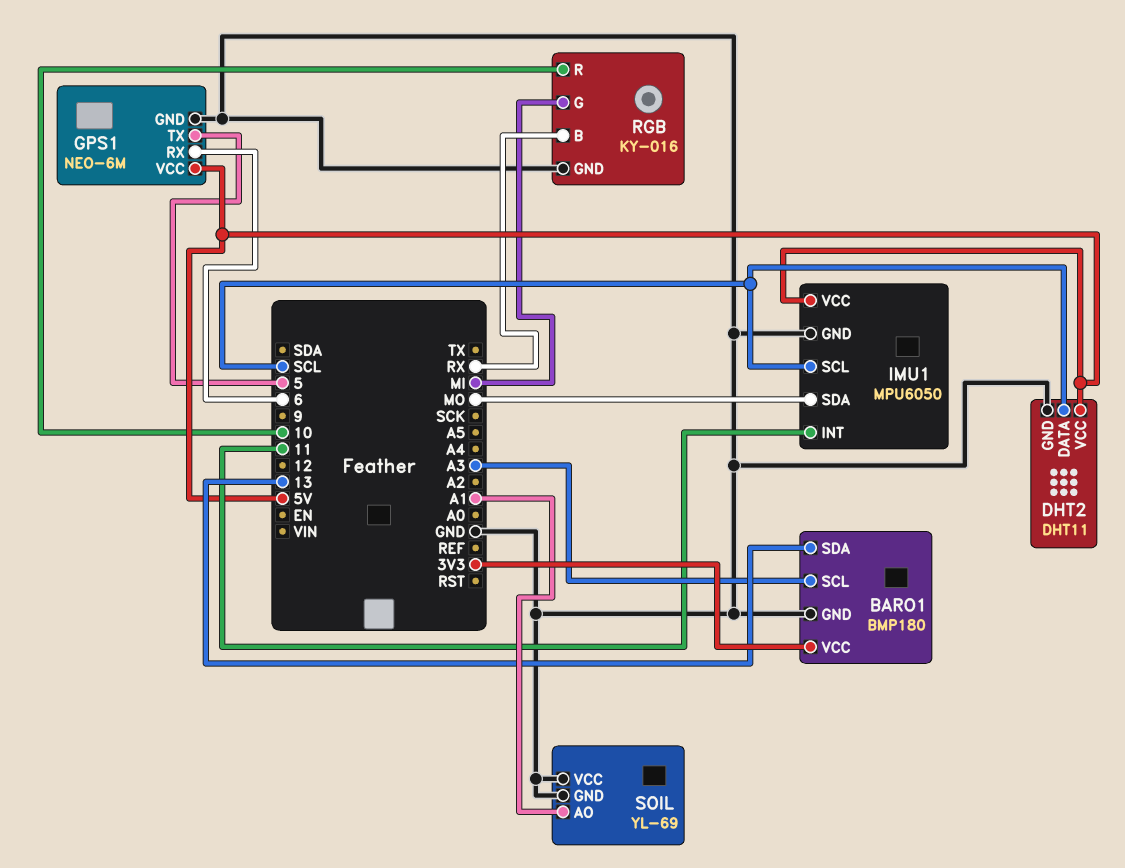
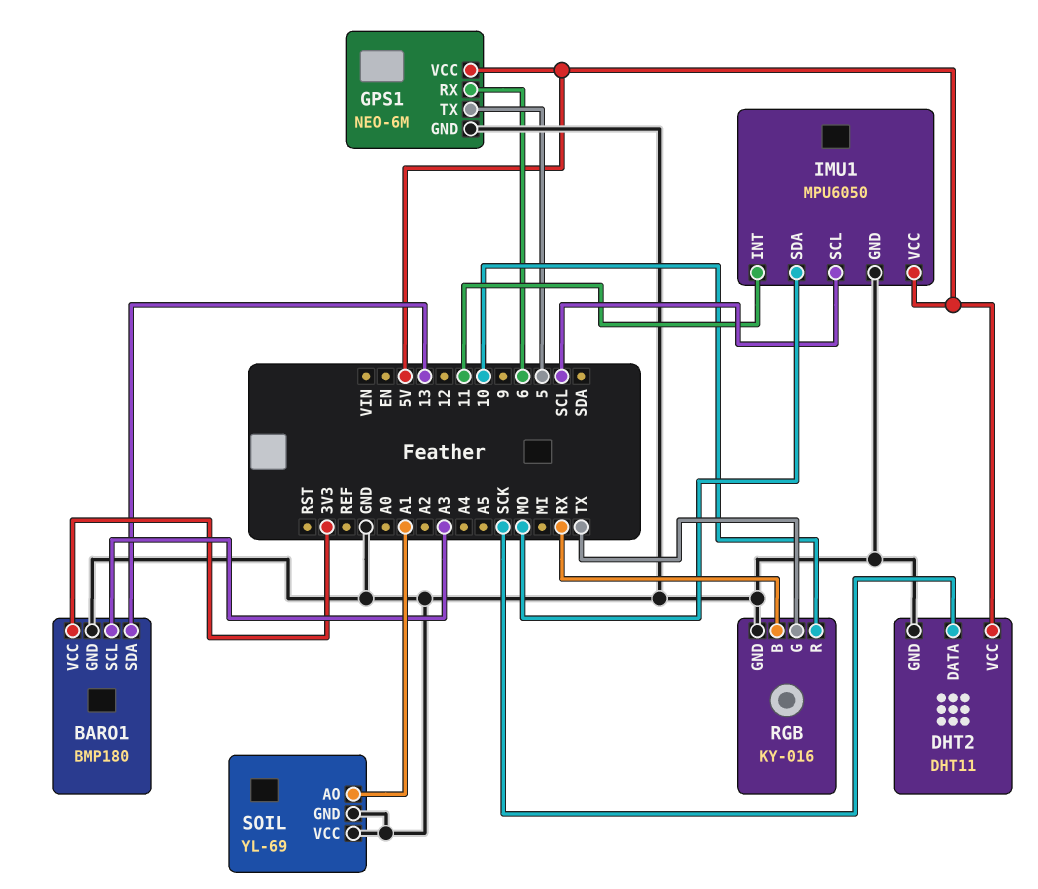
DHT2 pin DATA: SCL -> SCK
RGB pin G: MI -> TX

